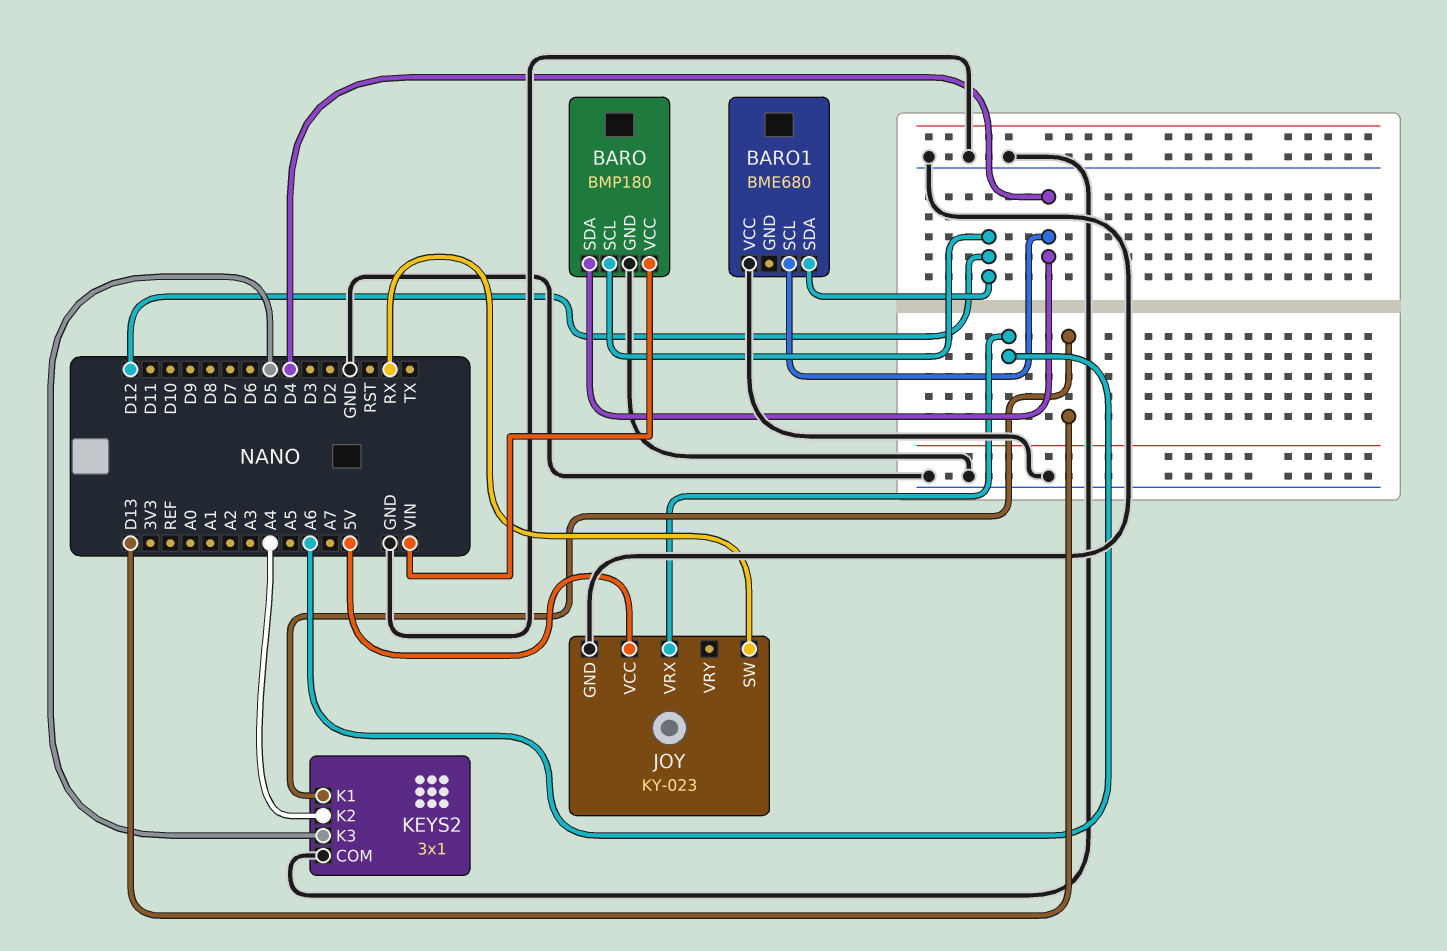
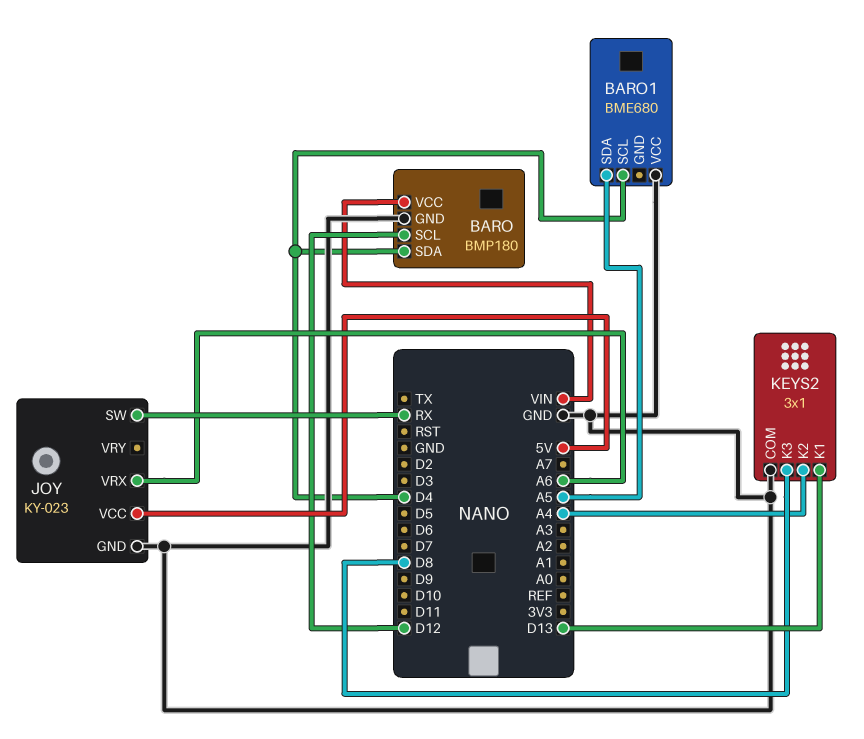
BARO1 pin SDA: D12 -> A5
KEYS2 pin K3: D5 -> D8

